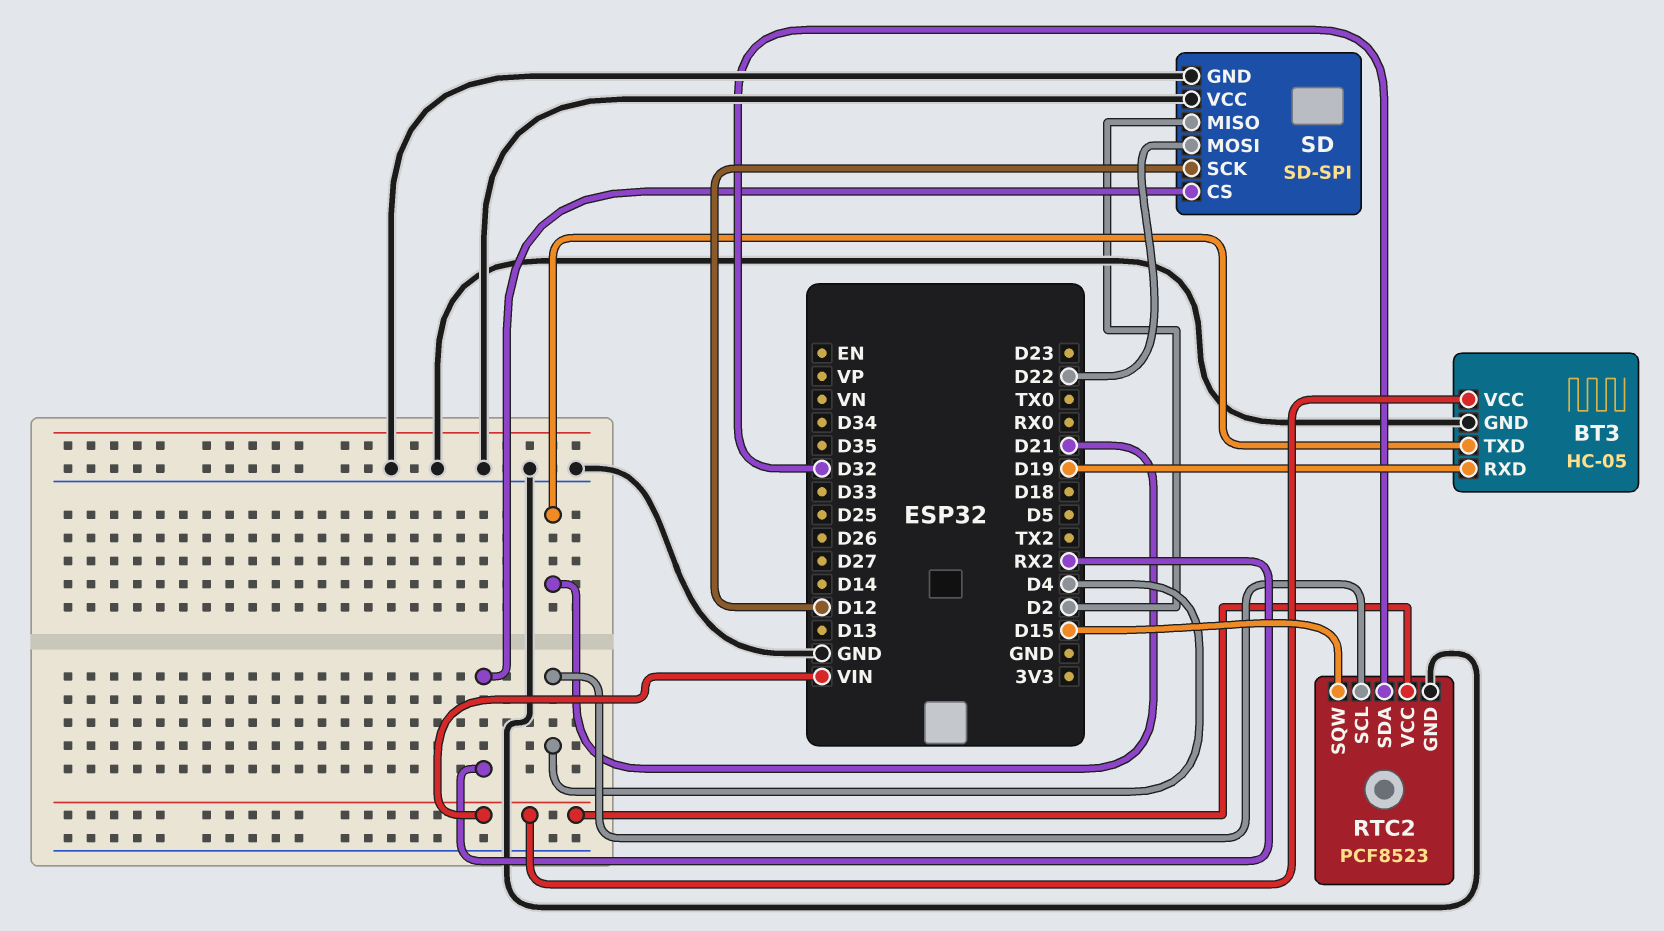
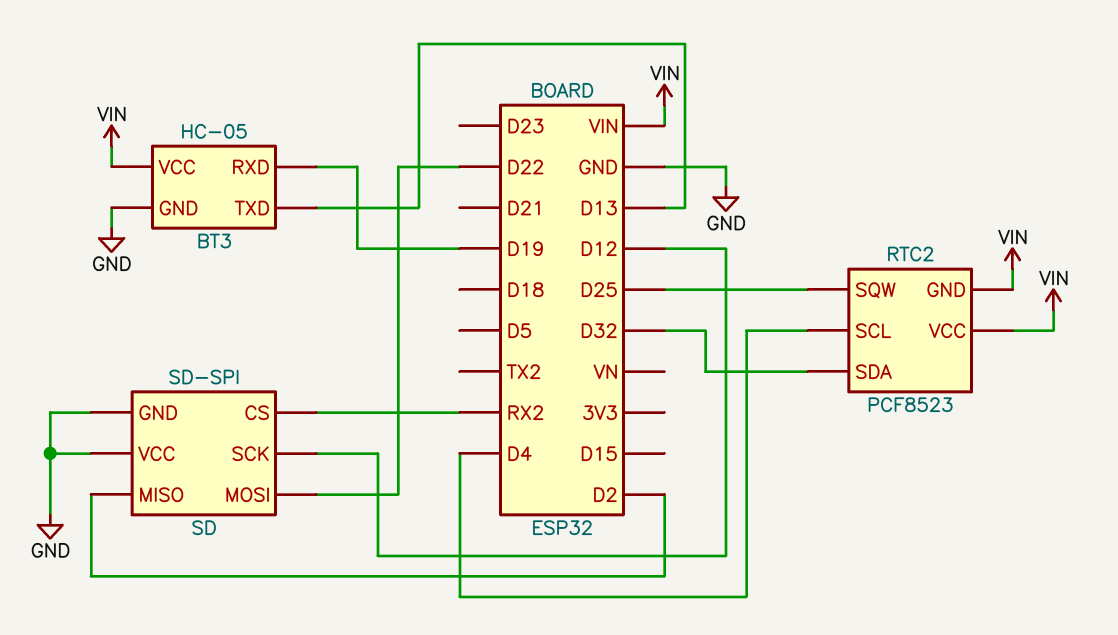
BT3 pin TXD: D21 -> D13
RTC2 pin GND: GND -> VIN
RTC2 pin SQW: D15 -> D25

